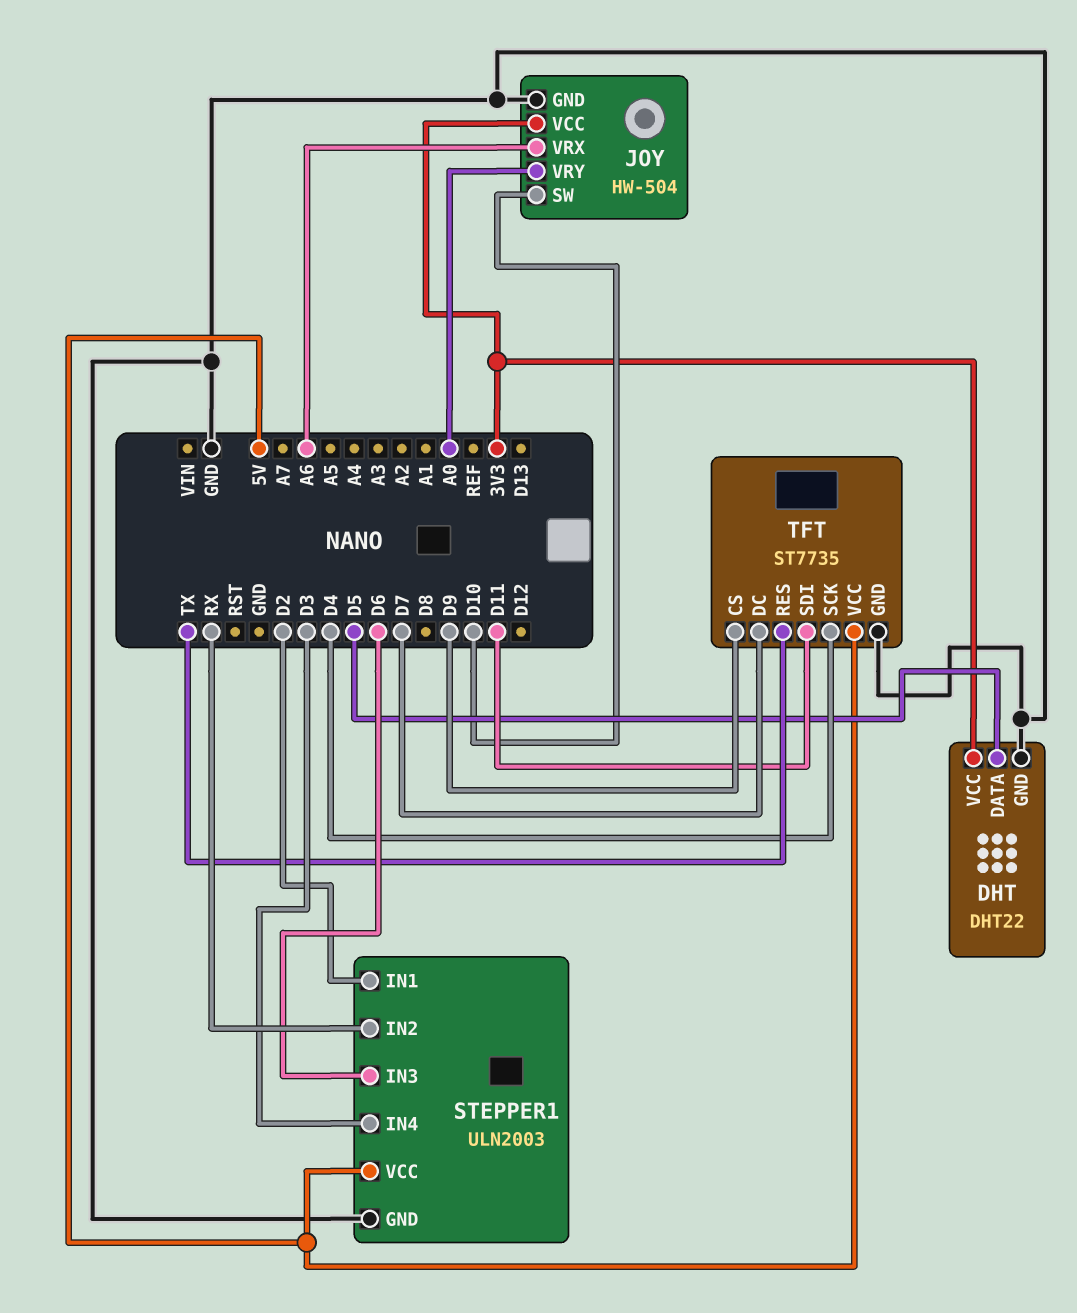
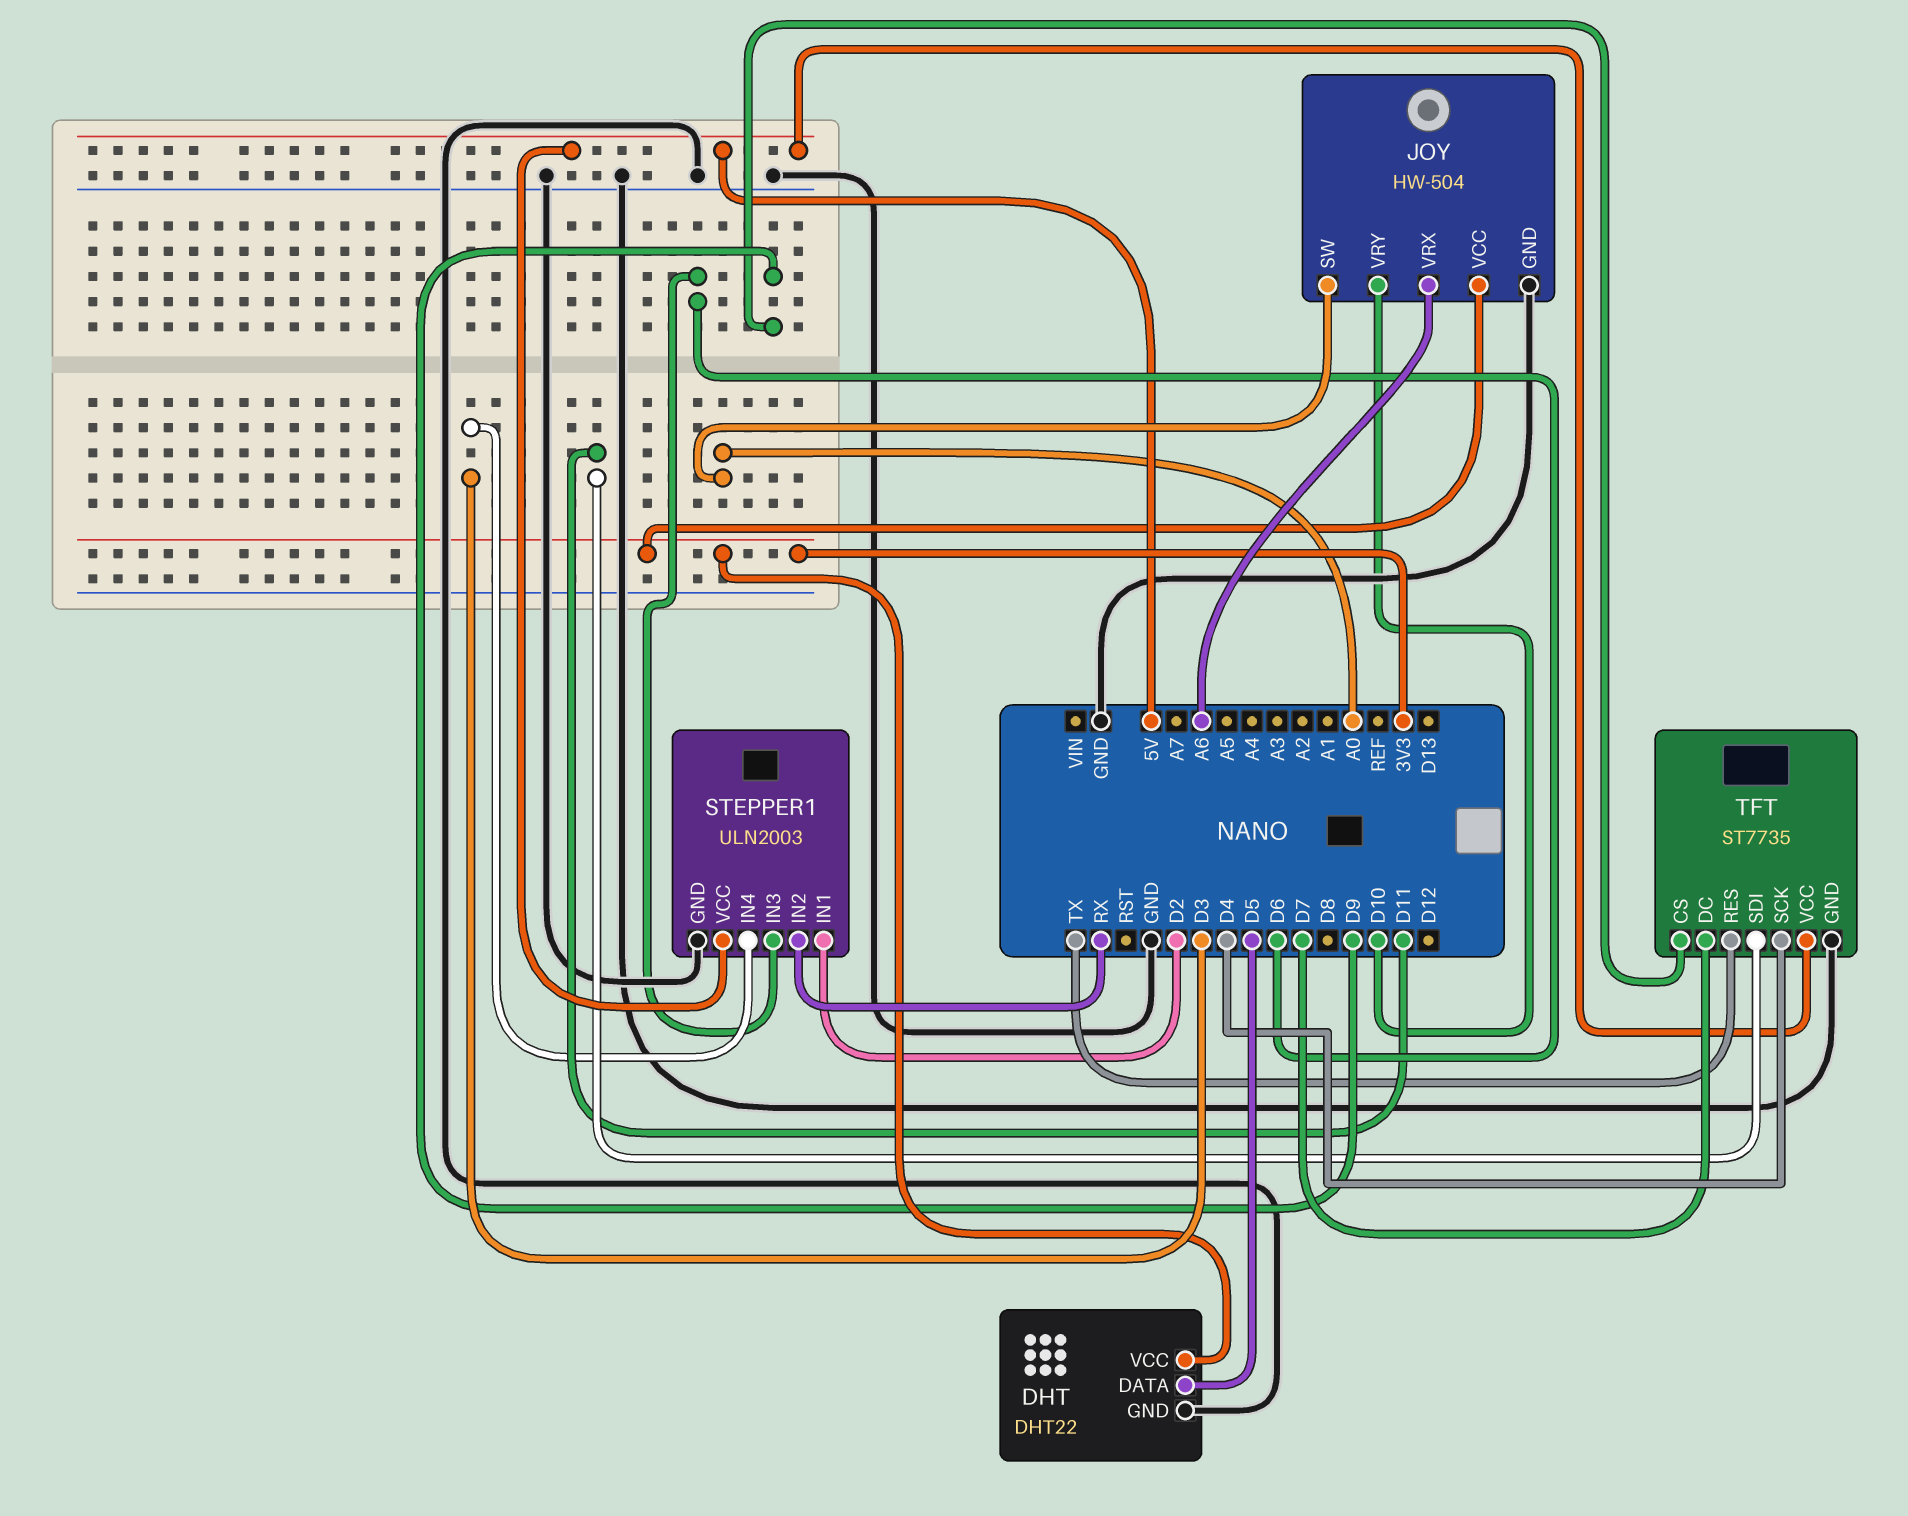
JOY pin SW: D10 -> A0
JOY pin VRY: A0 -> D10

